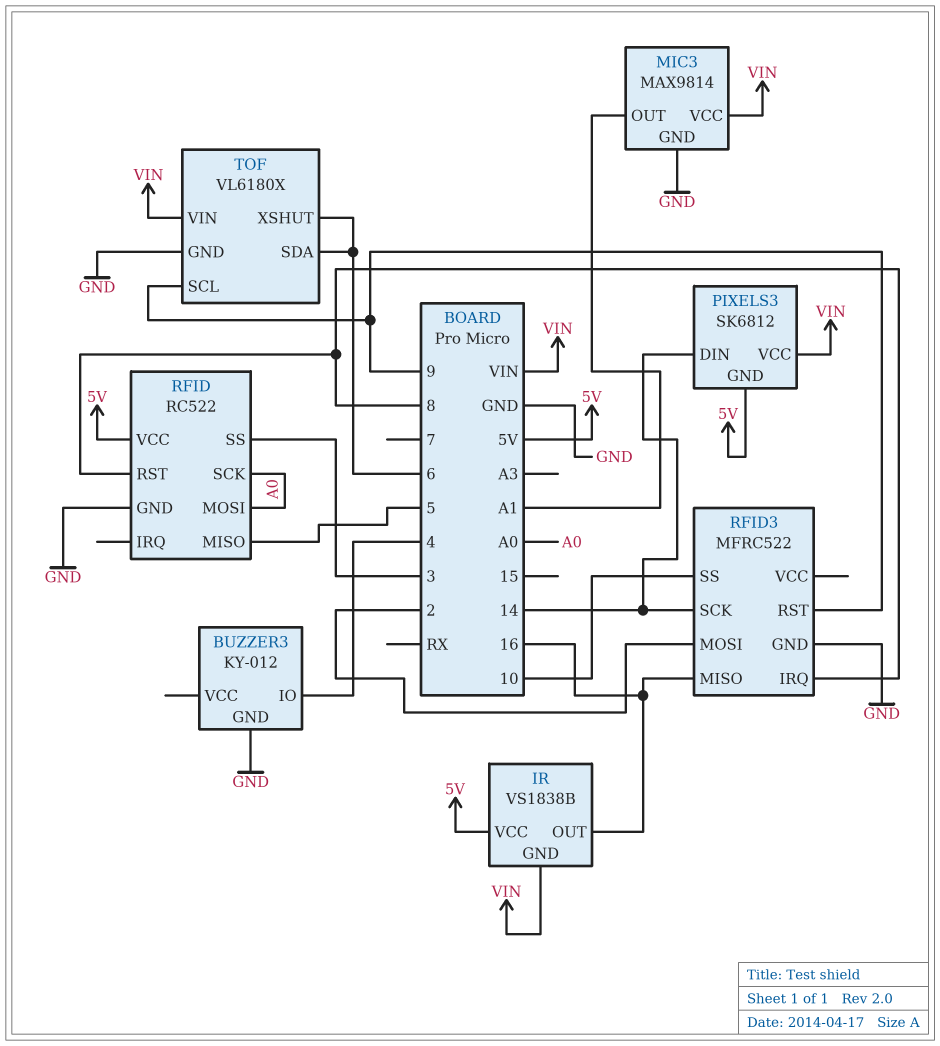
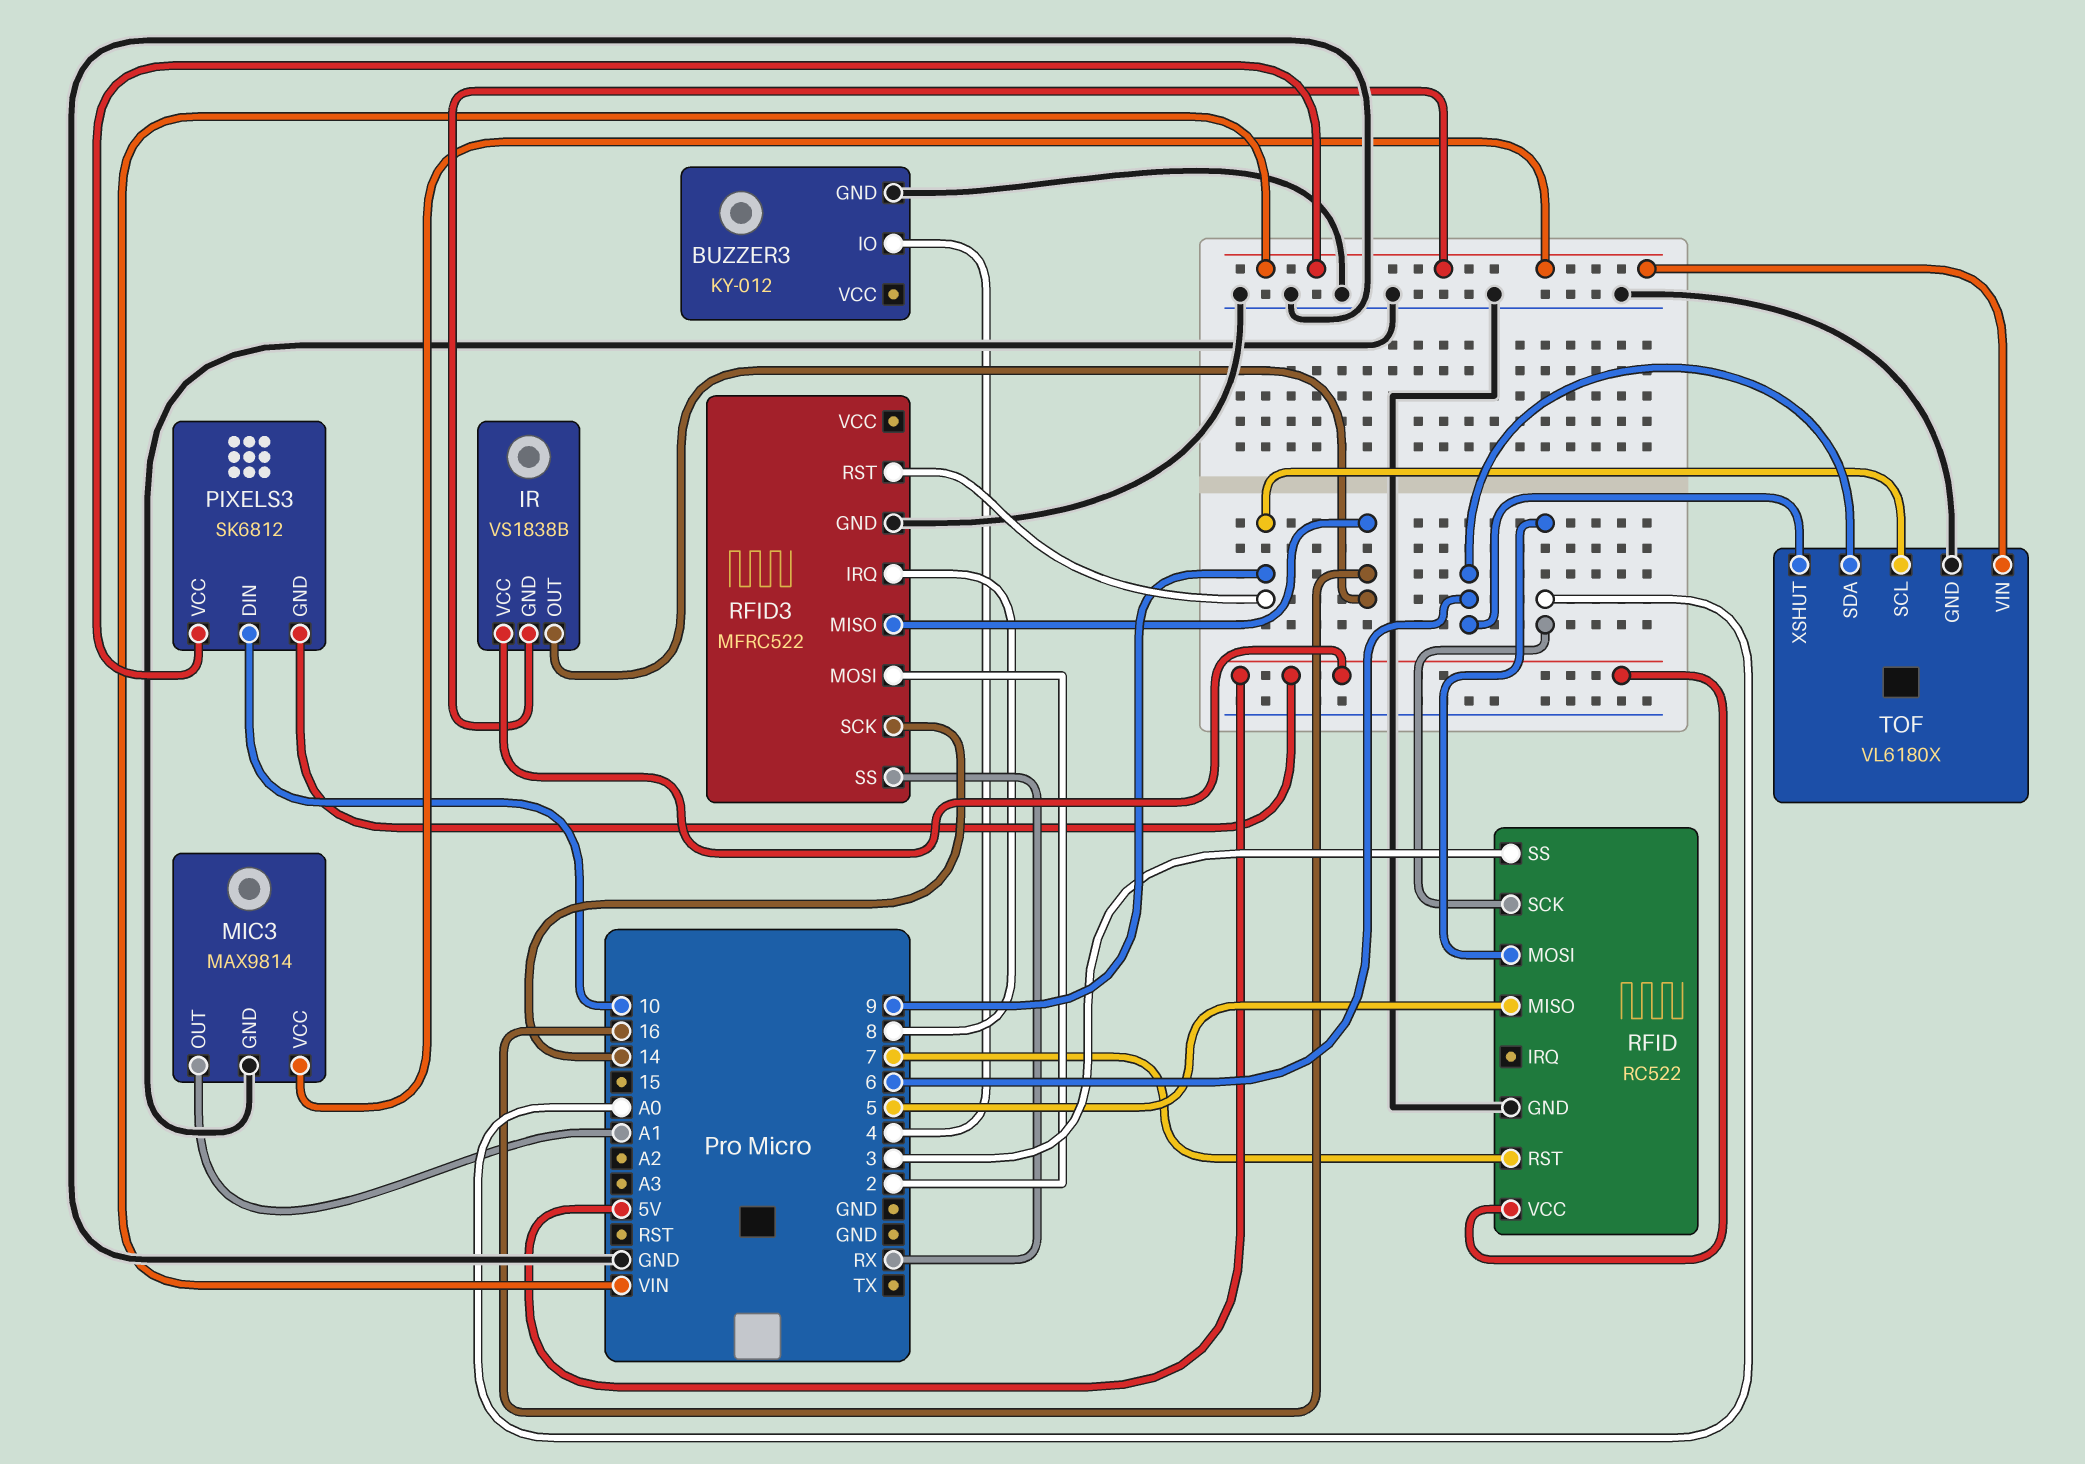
PIXELS3 pin DIN: 14 -> 10
RFID pin RST: 8 -> 7
RFID3 pin SS: 10 -> RX

